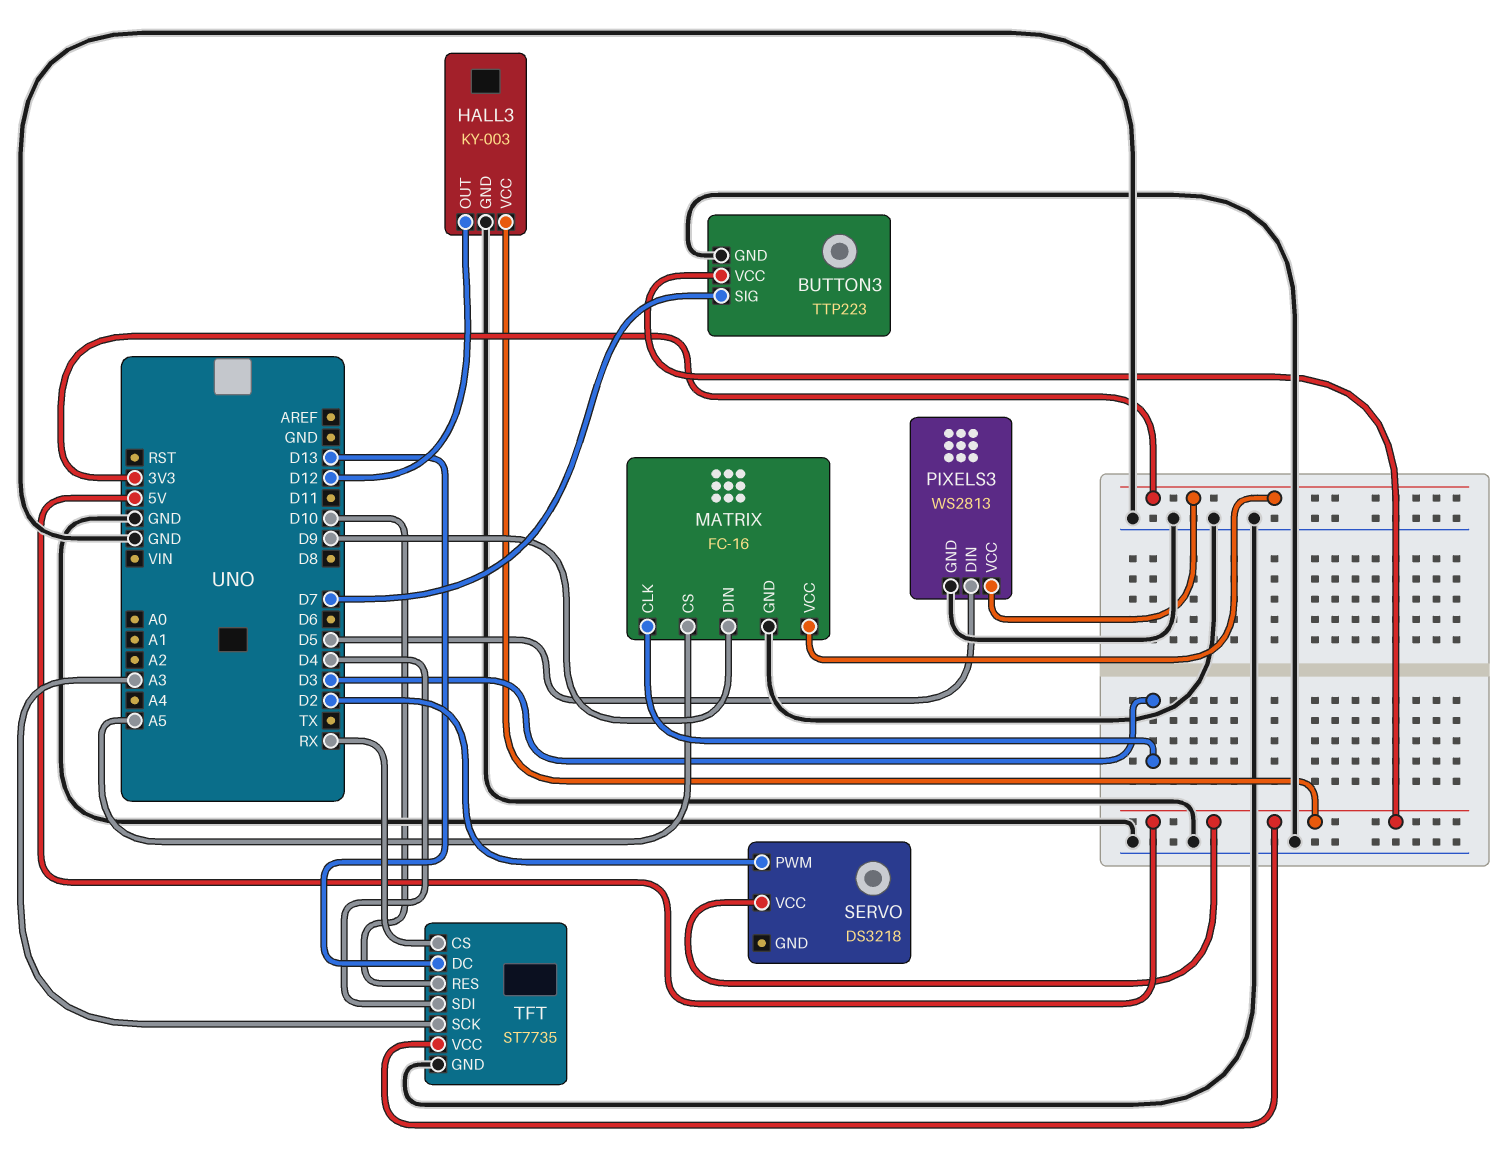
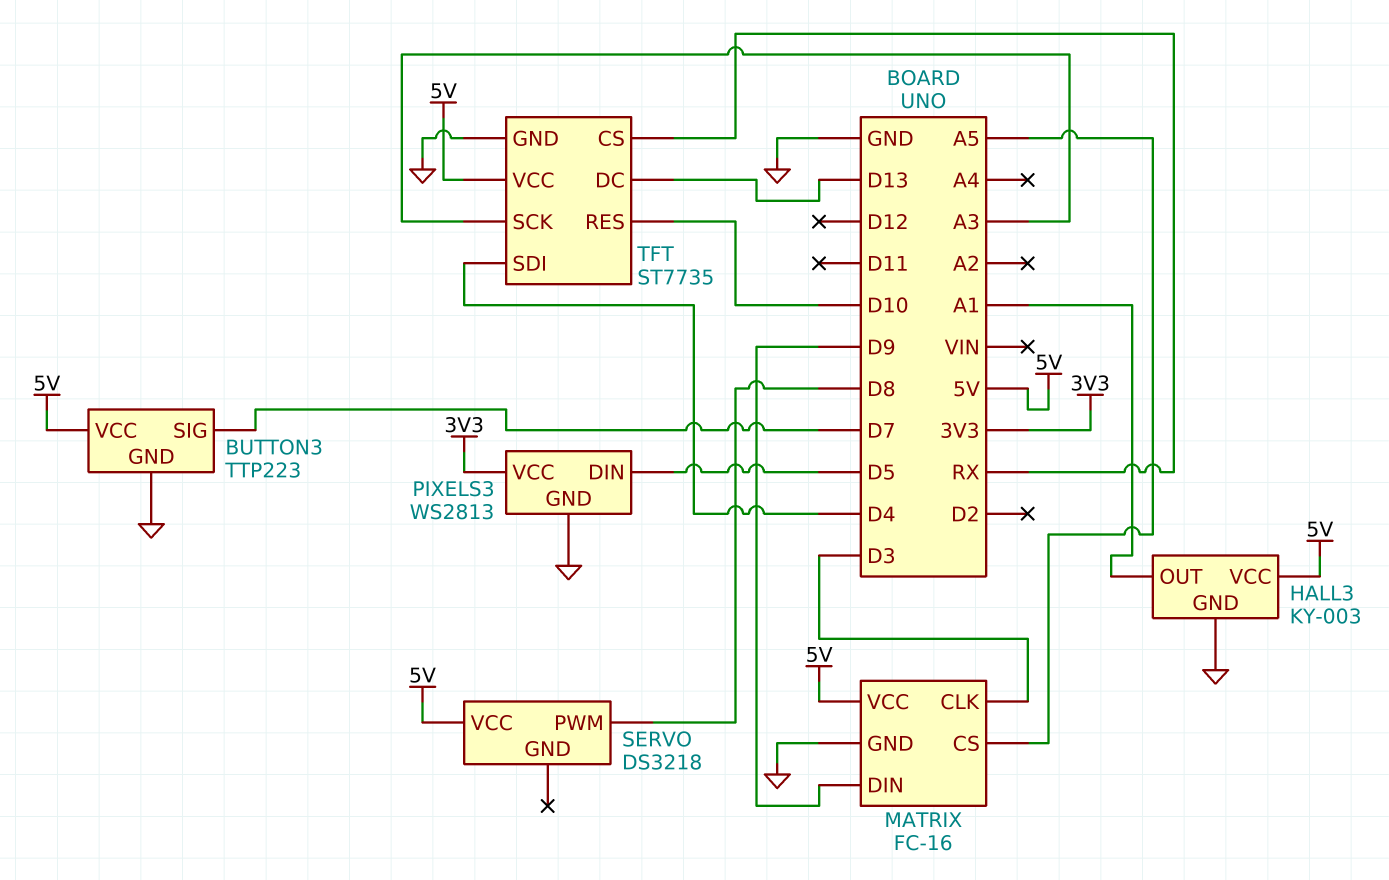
HALL3 pin OUT: D12 -> A1
MATRIX pin VCC: 3V3 -> 5V
SERVO pin PWM: D2 -> D8

